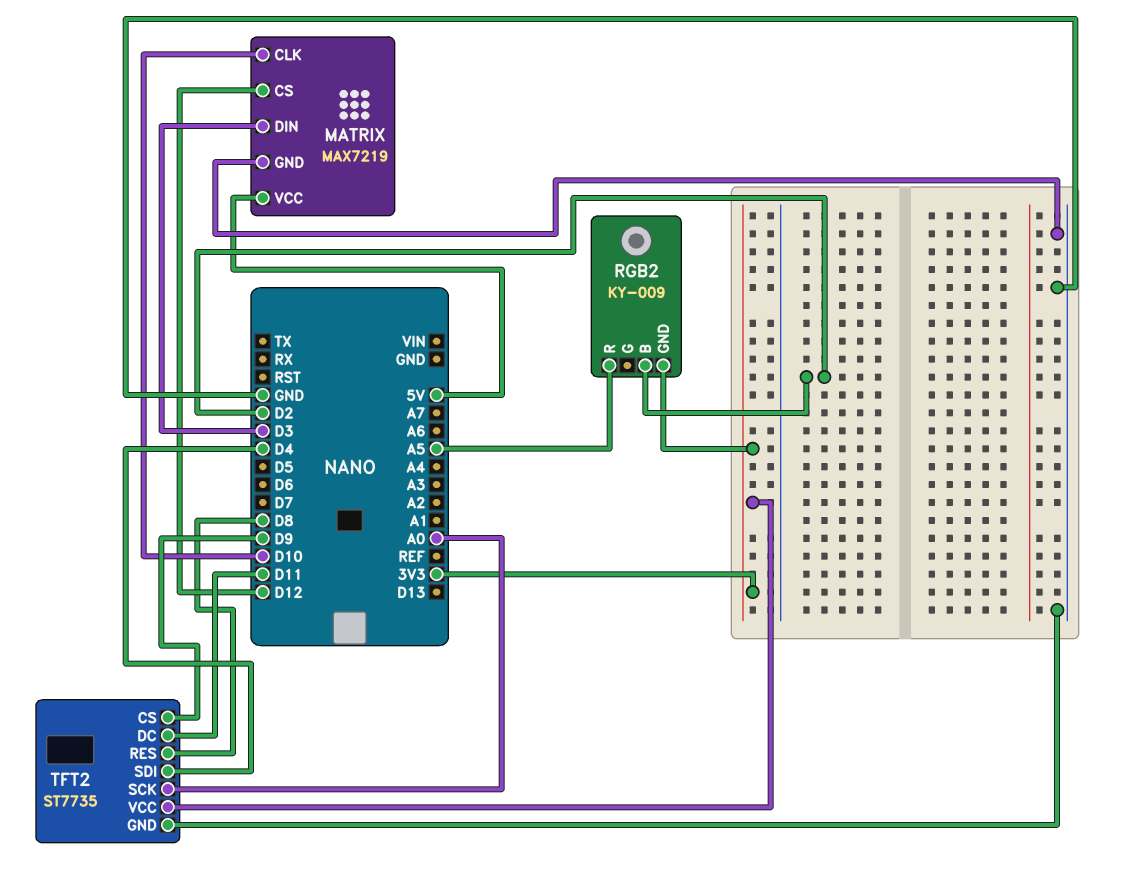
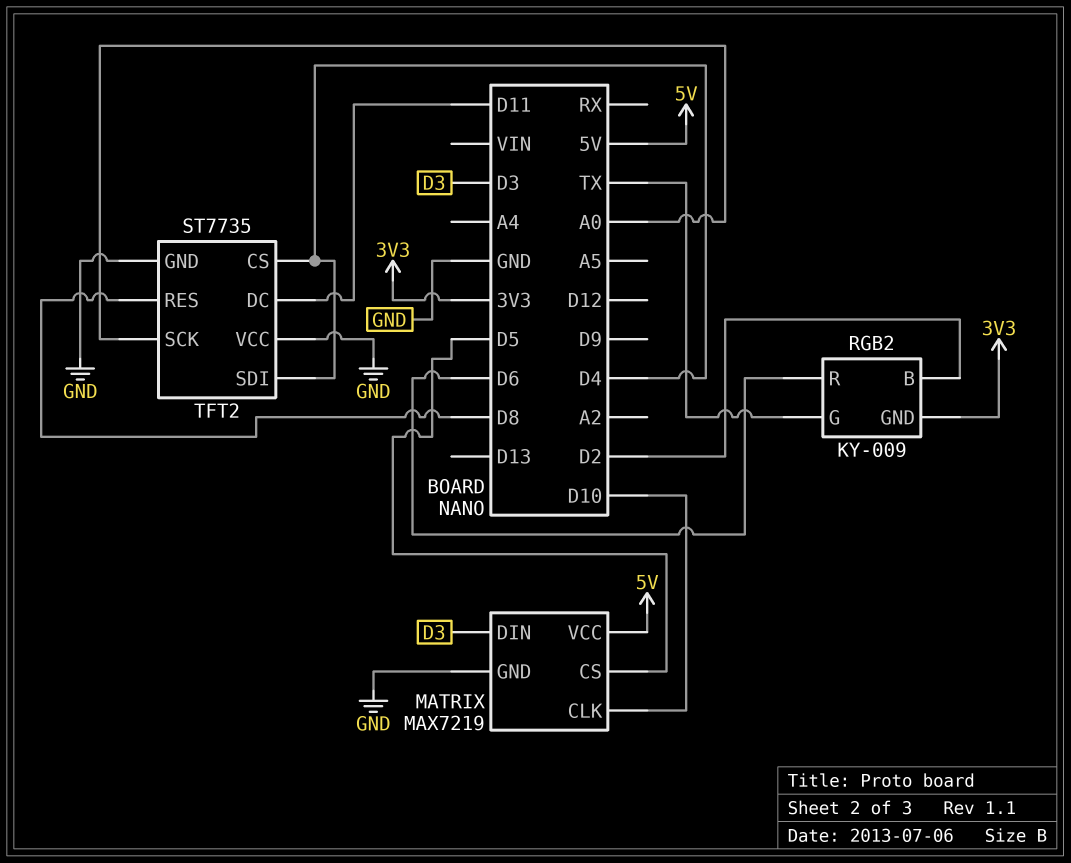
MATRIX pin CS: D12 -> D5
RGB2 pin G: none -> TX
RGB2 pin R: A5 -> D6
TFT2 pin CS: D9 -> D4
TFT2 pin VCC: 3V3 -> GND

